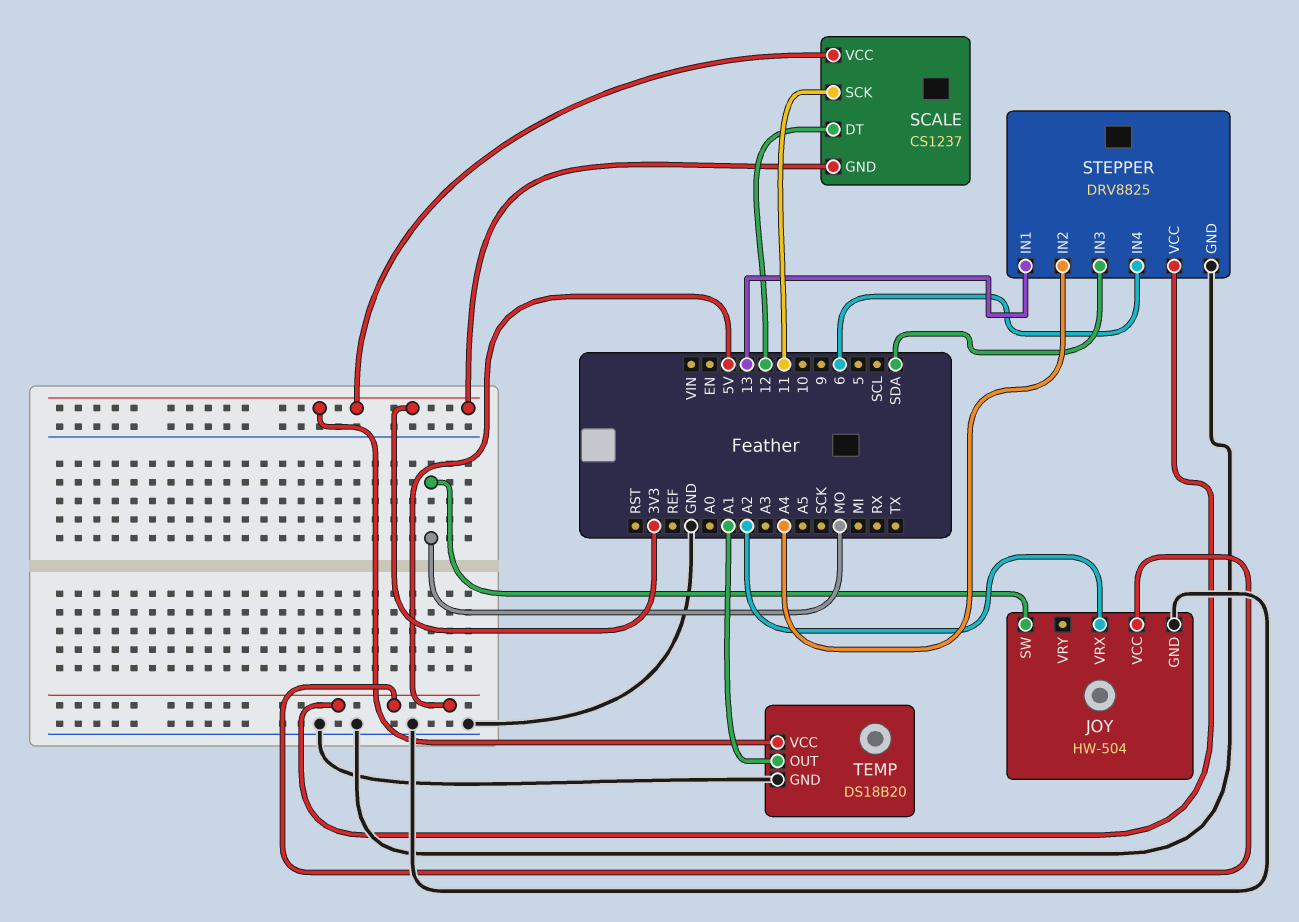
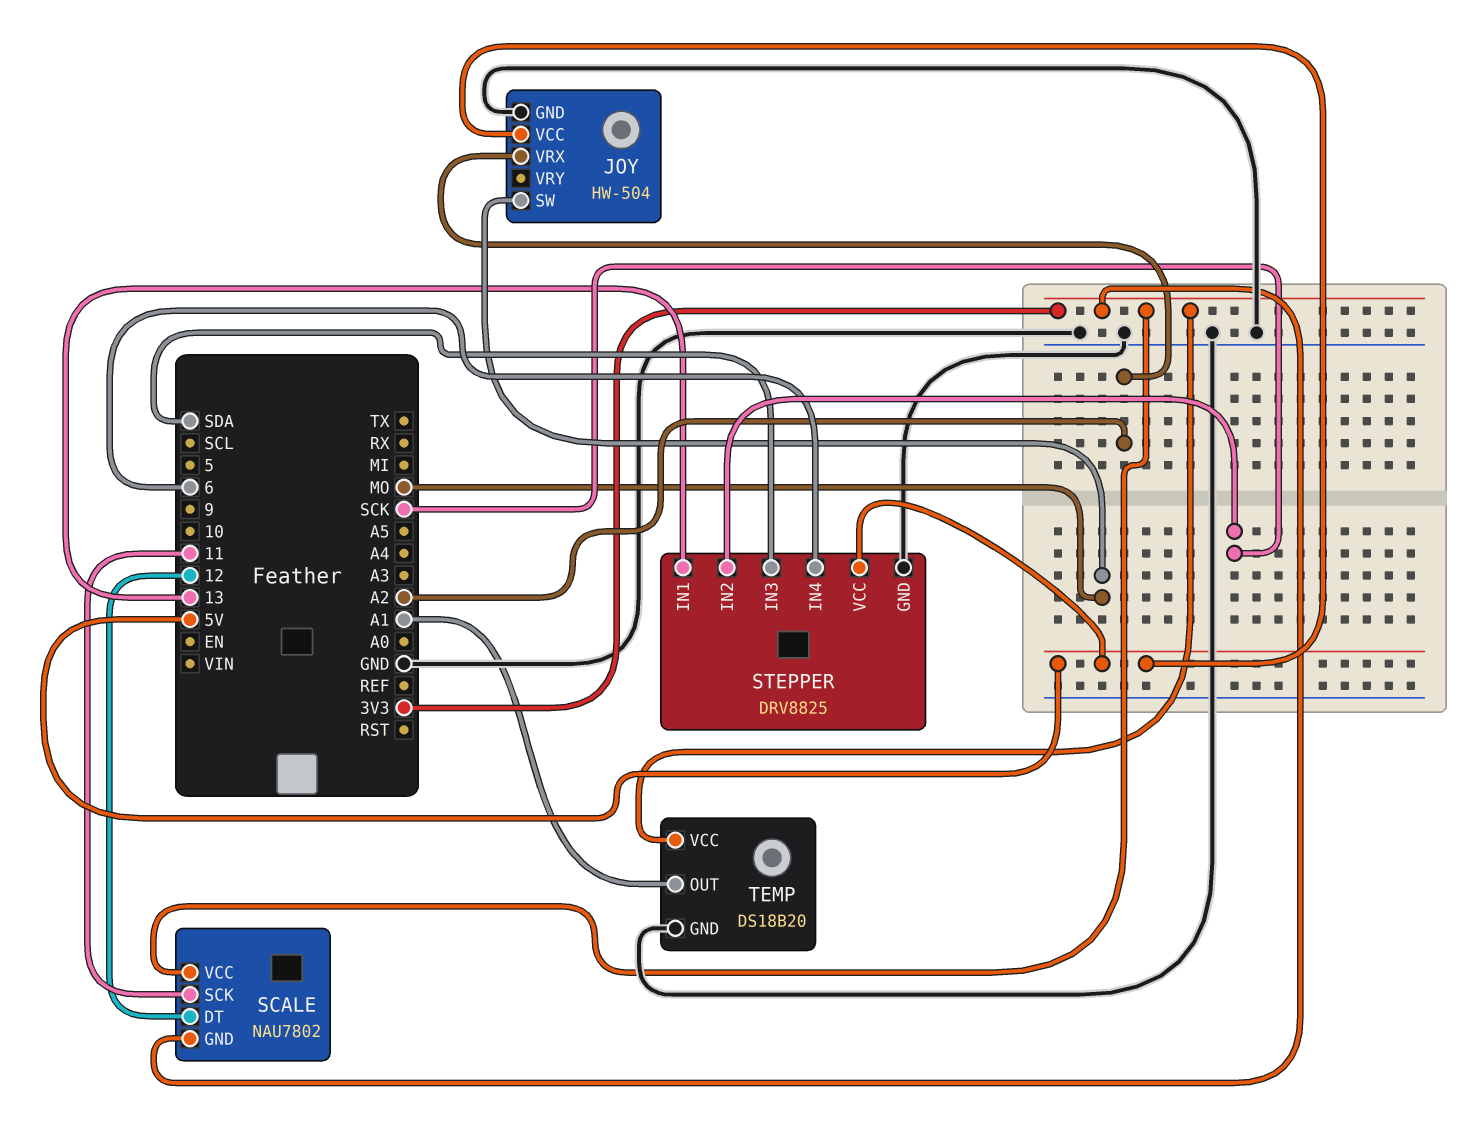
SCALE: CS1237 -> NAU7802
STEPPER pin IN2: A4 -> SCK

